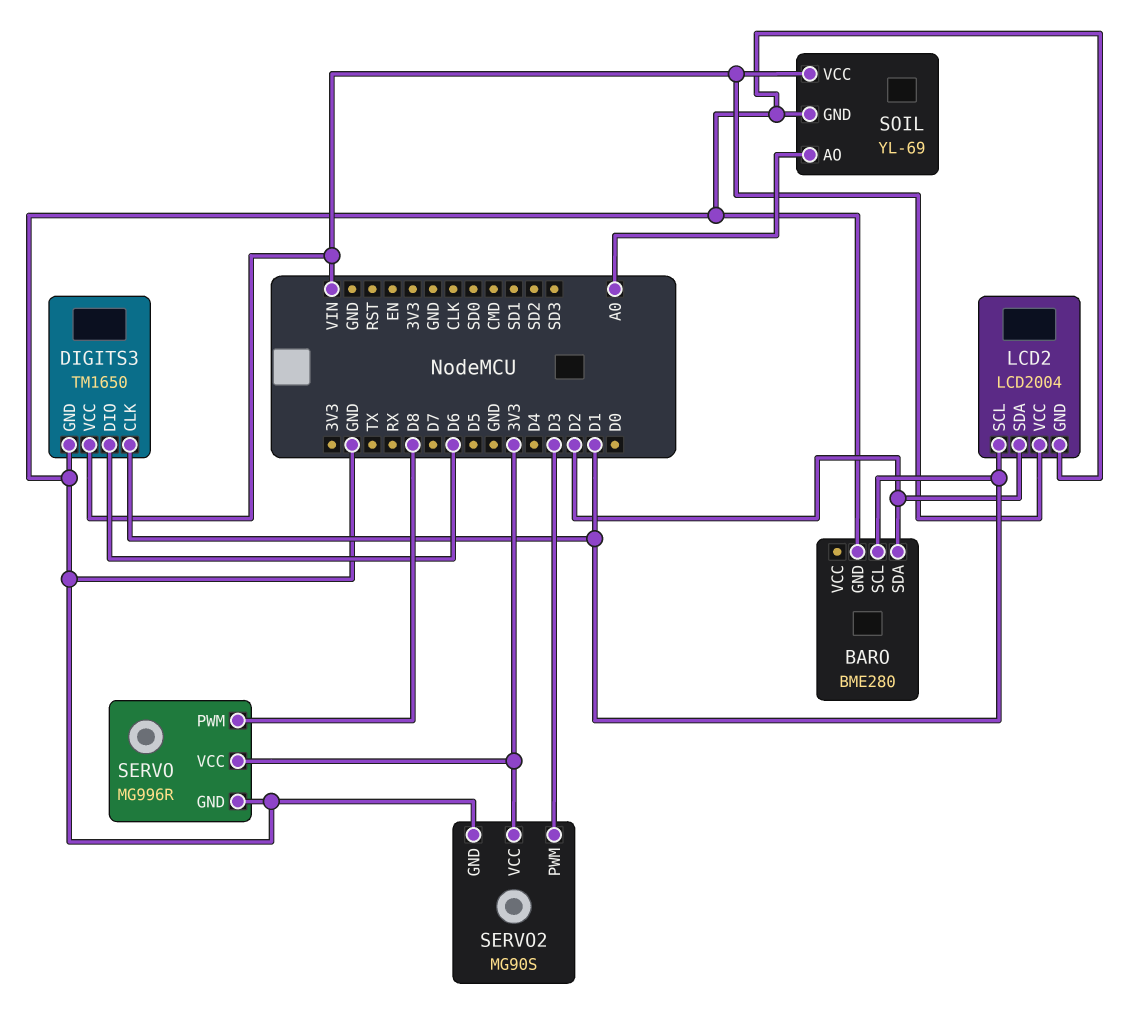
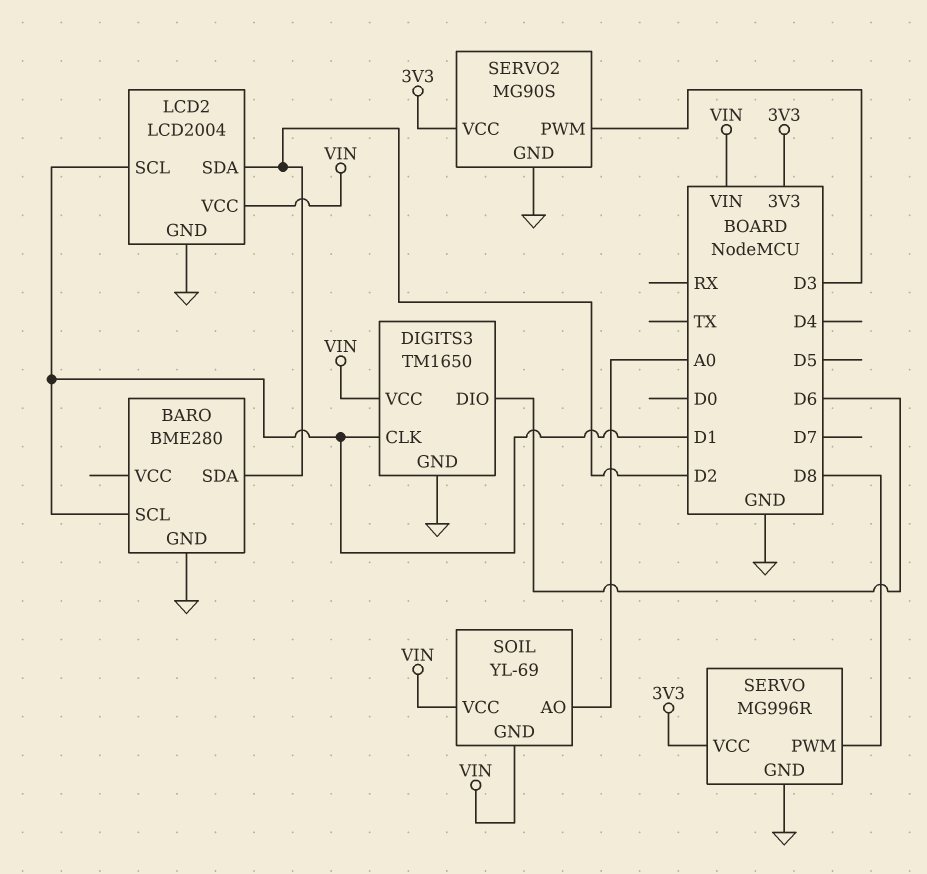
SOIL pin GND: GND -> VIN

